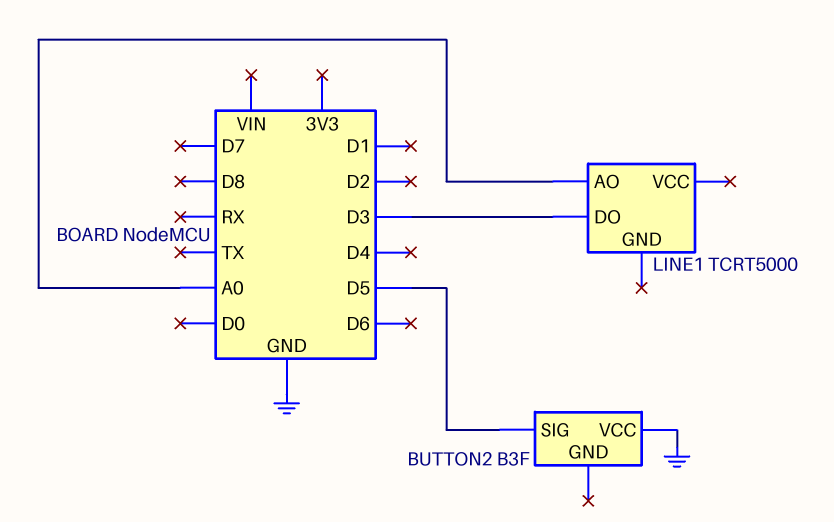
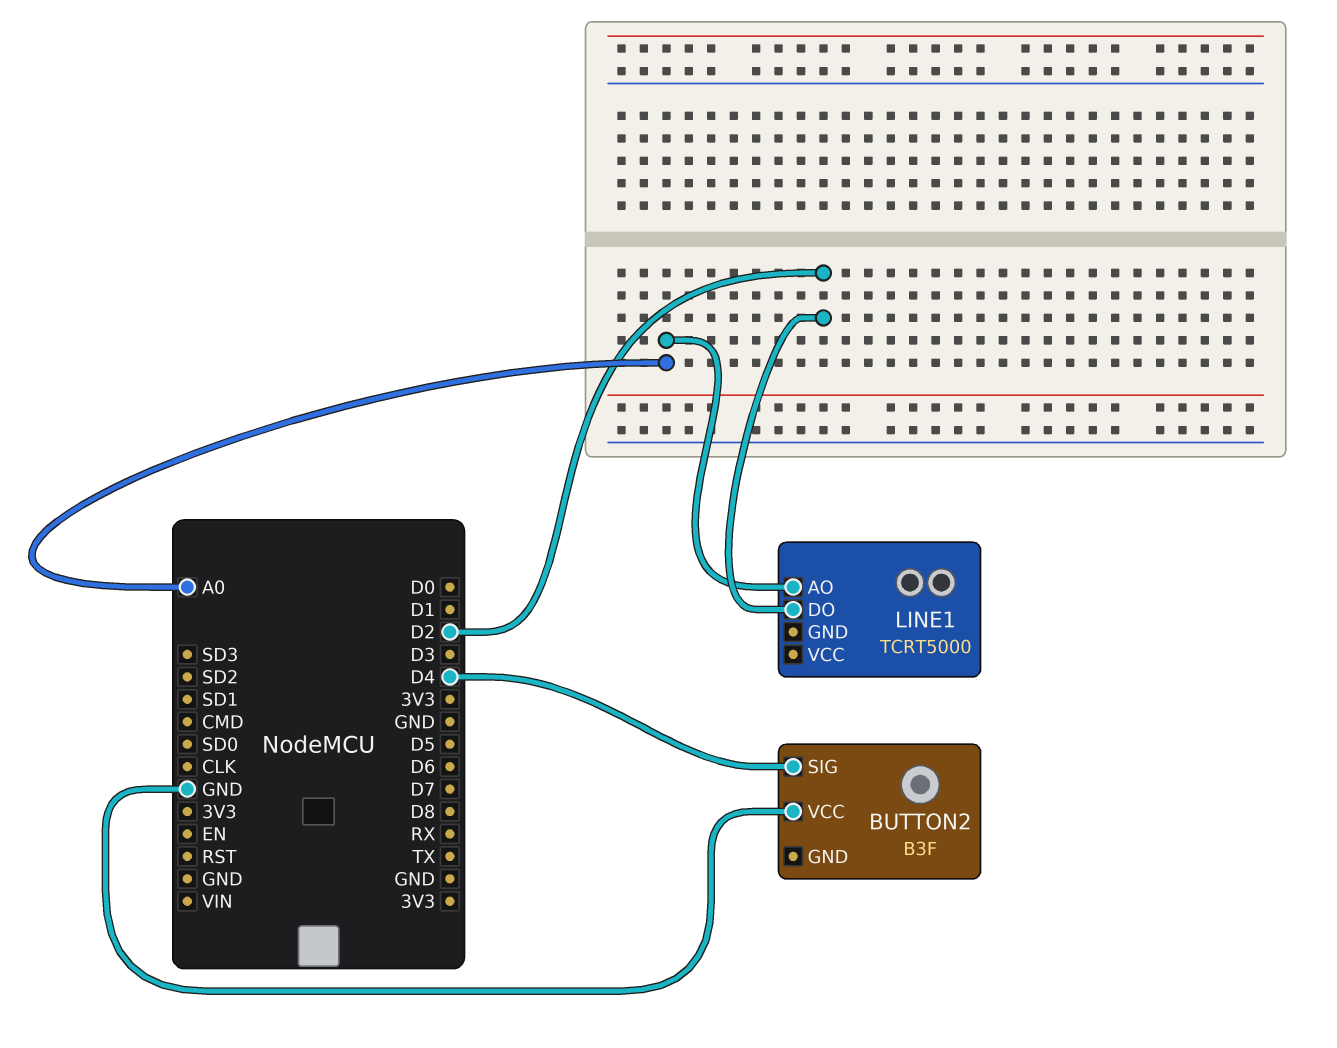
BUTTON2 pin SIG: D5 -> D4
LINE1 pin DO: D3 -> D2

